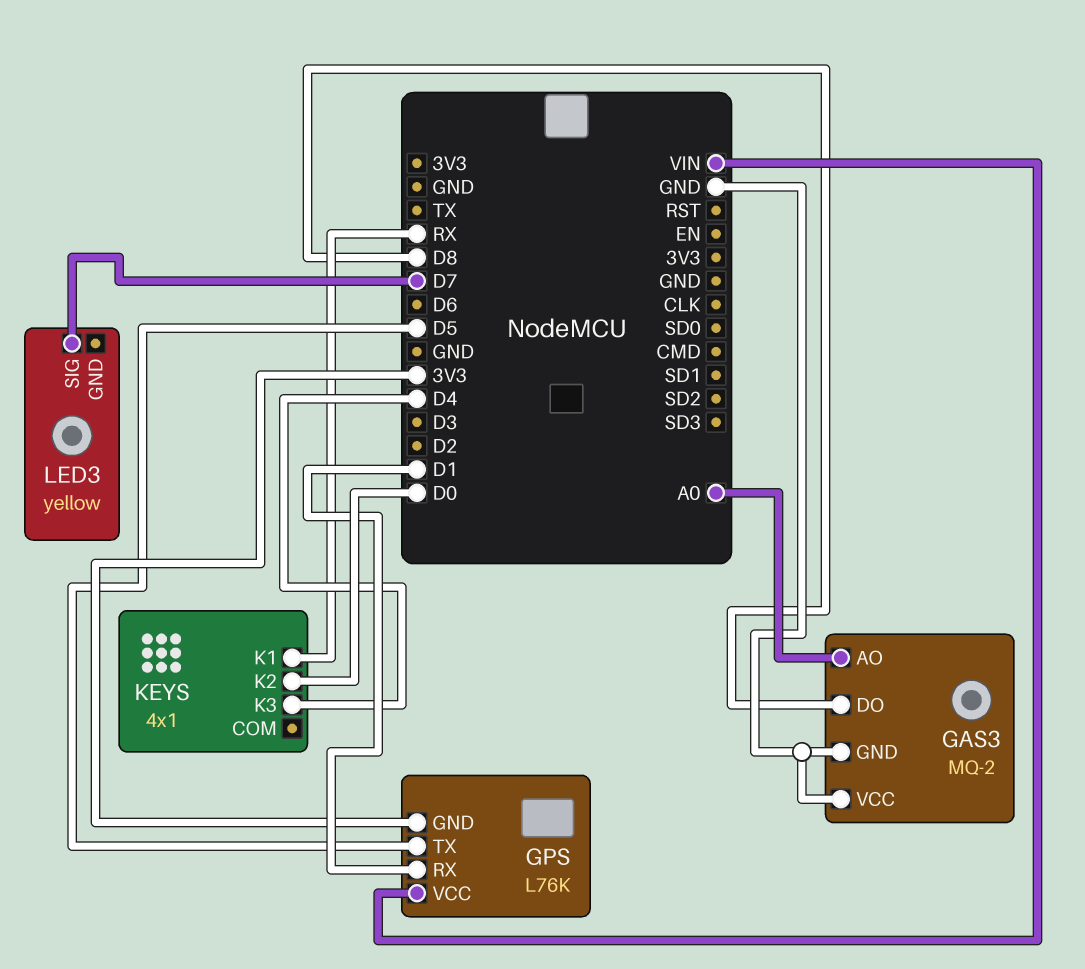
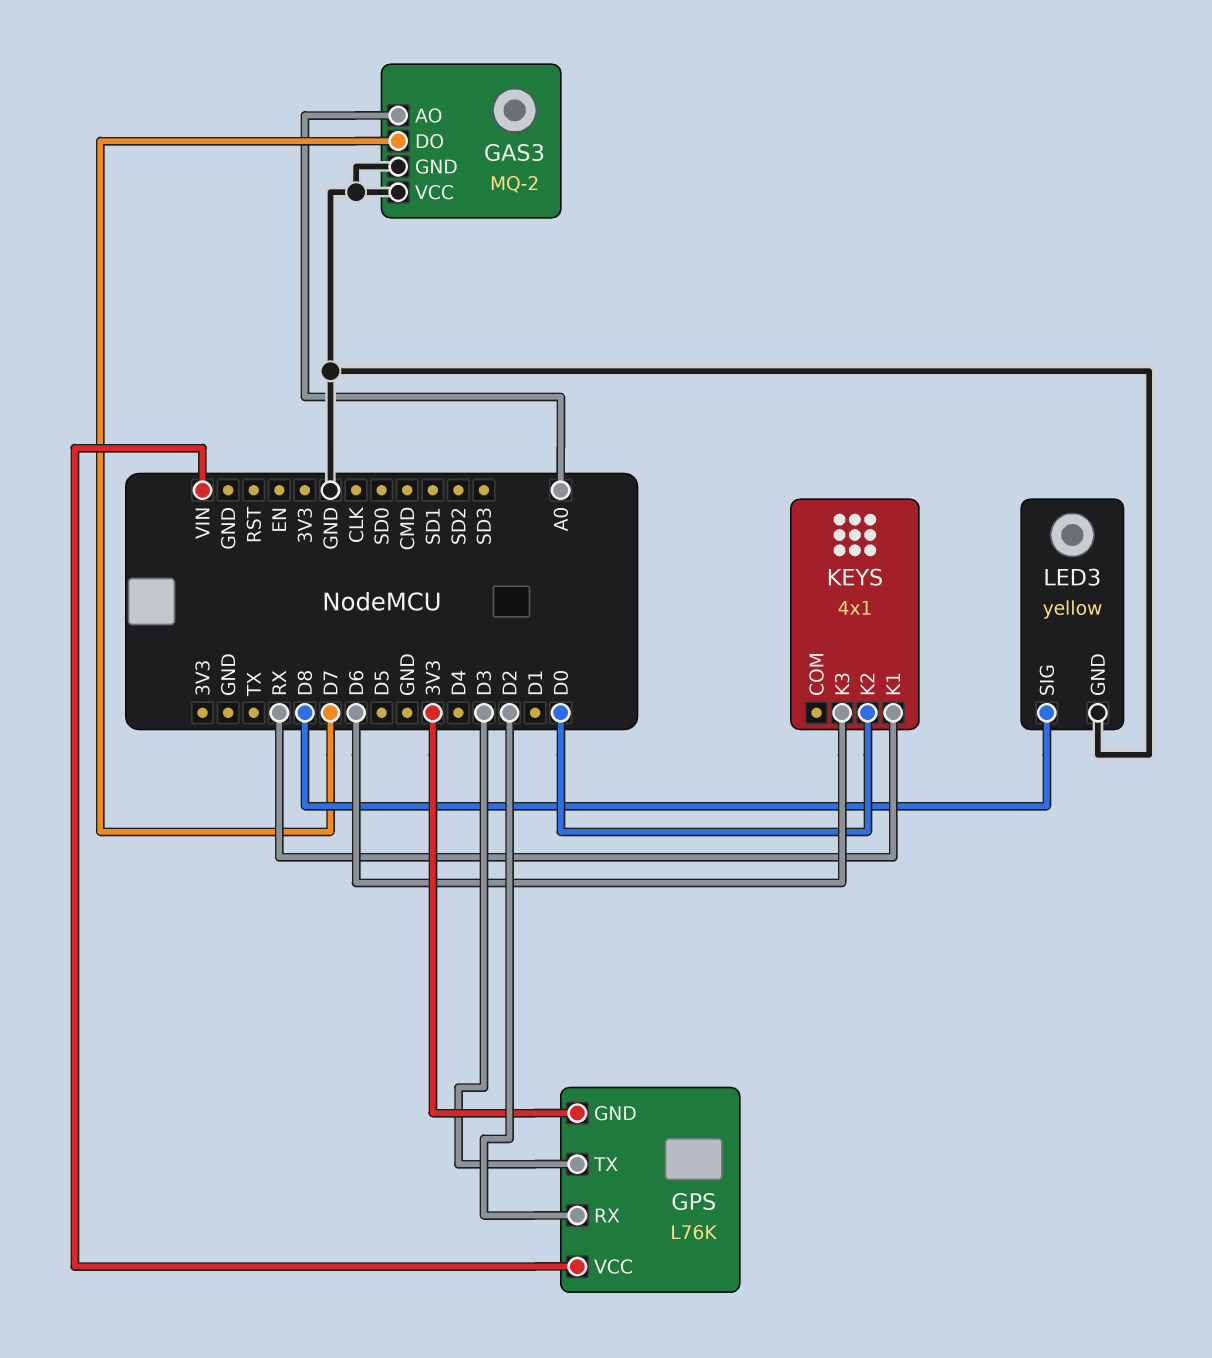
GAS3 pin DO: D8 -> D7
GPS pin RX: D1 -> D2
GPS pin TX: D5 -> D3
KEYS pin K3: D4 -> D6
LED3 pin GND: none -> GND
LED3 pin SIG: D7 -> D8

